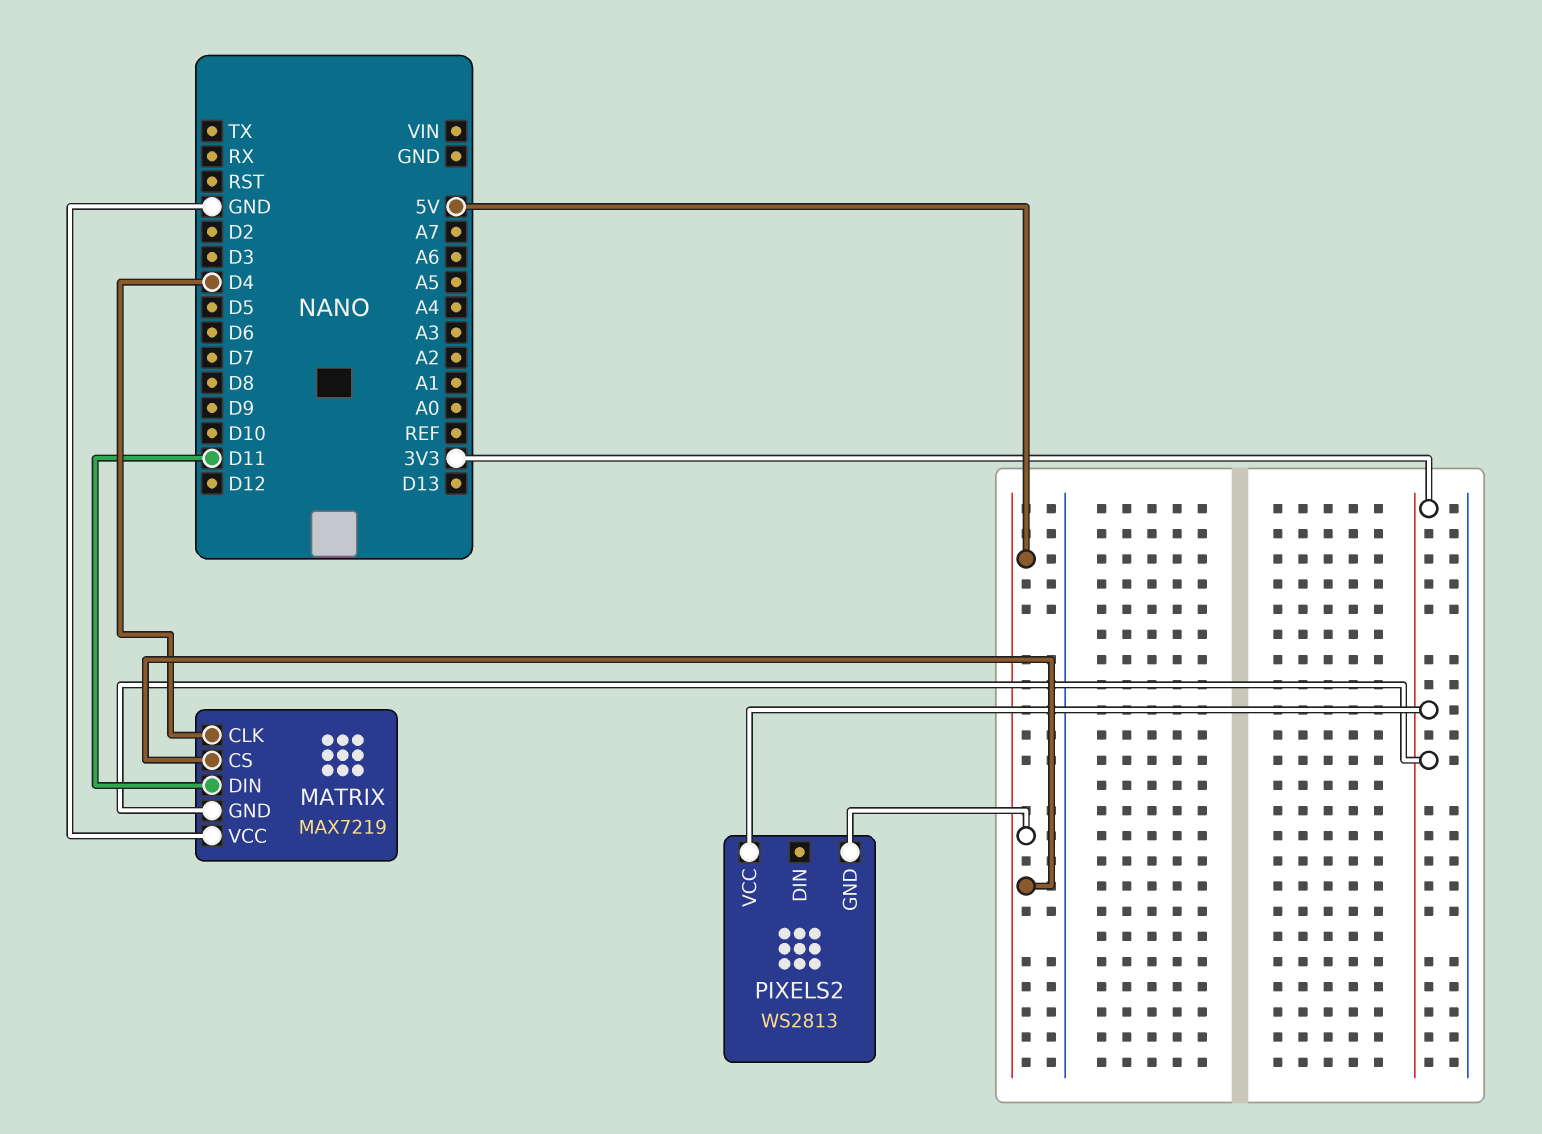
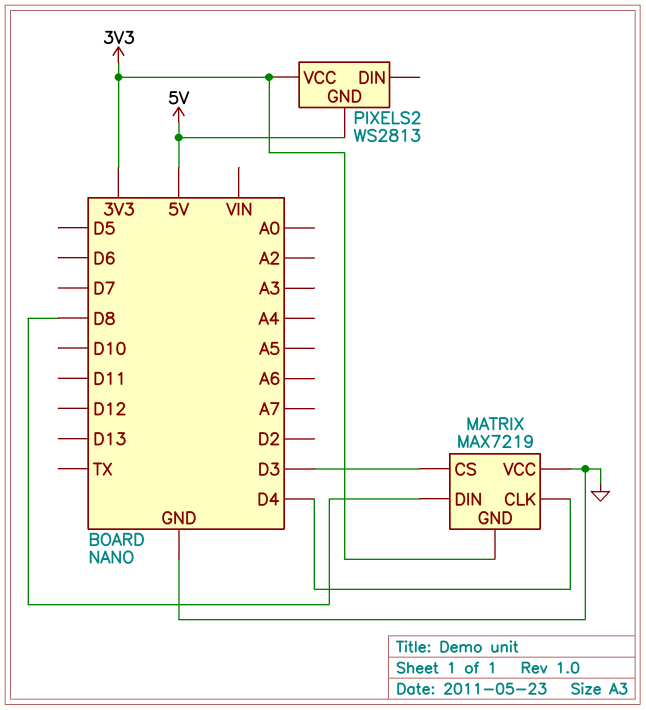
MATRIX pin CS: 5V -> D3
MATRIX pin DIN: D11 -> D8

